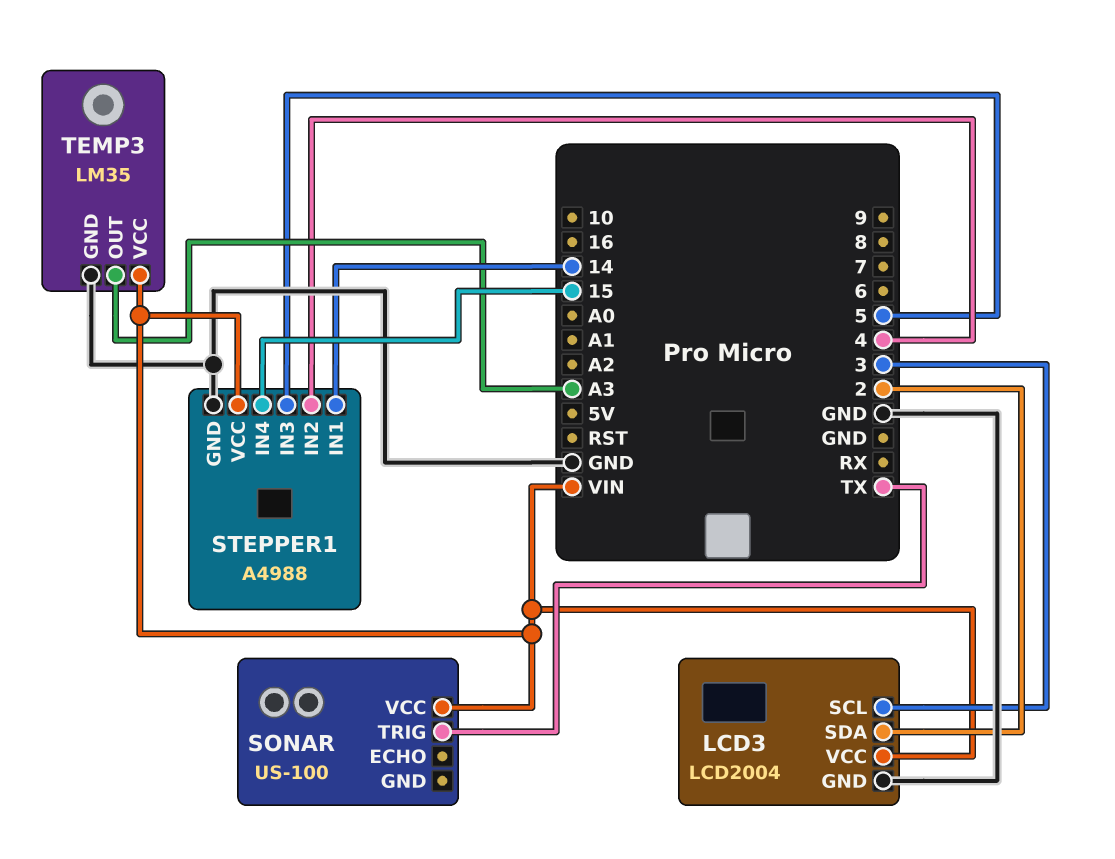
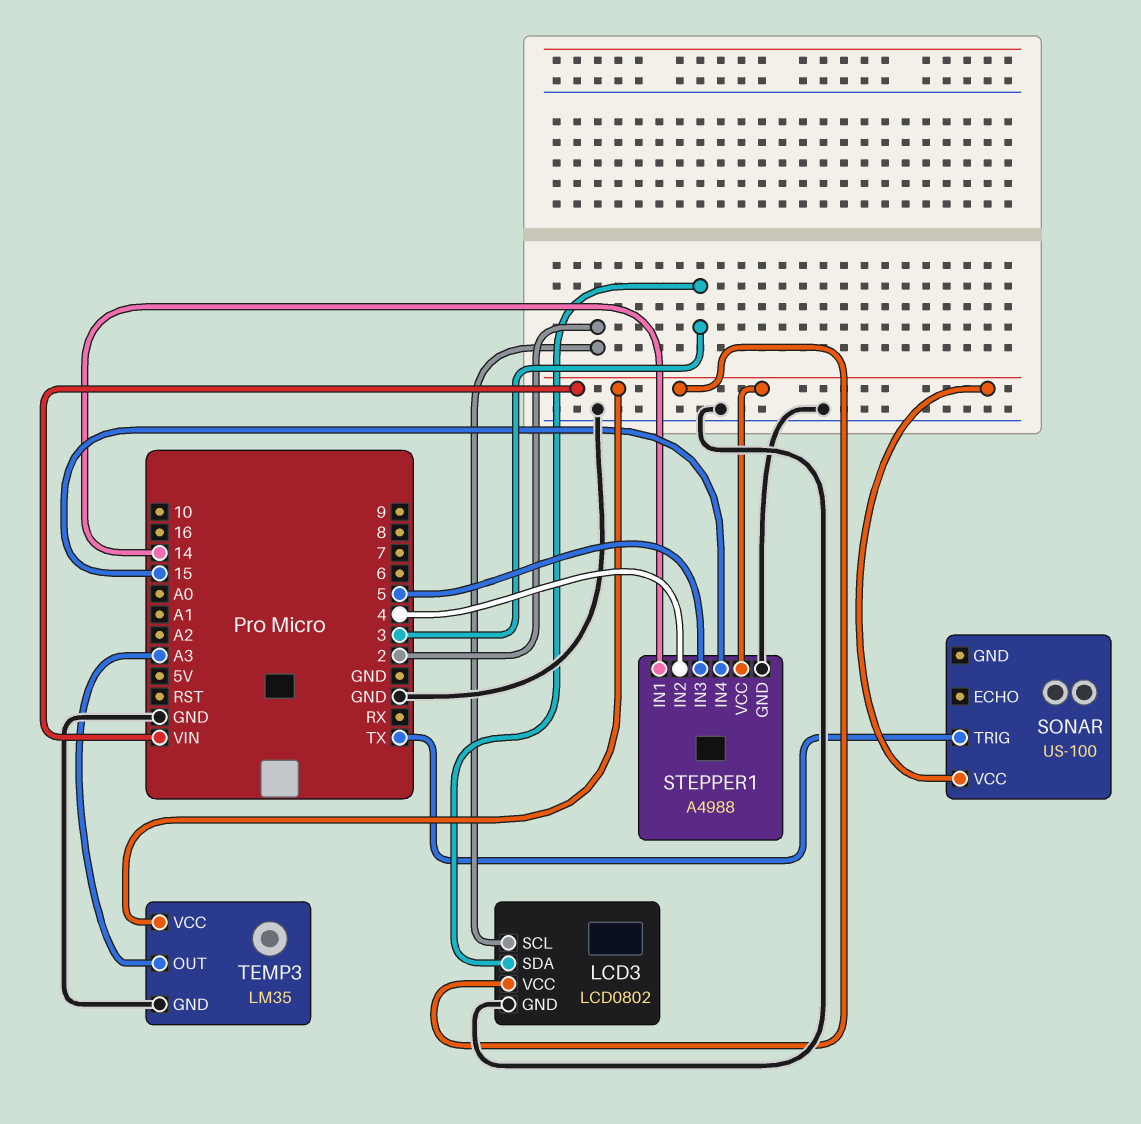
LCD3: LCD2004 -> LCD0802
LCD3 pin SCL: 3 -> 2
LCD3 pin SDA: 2 -> 3

